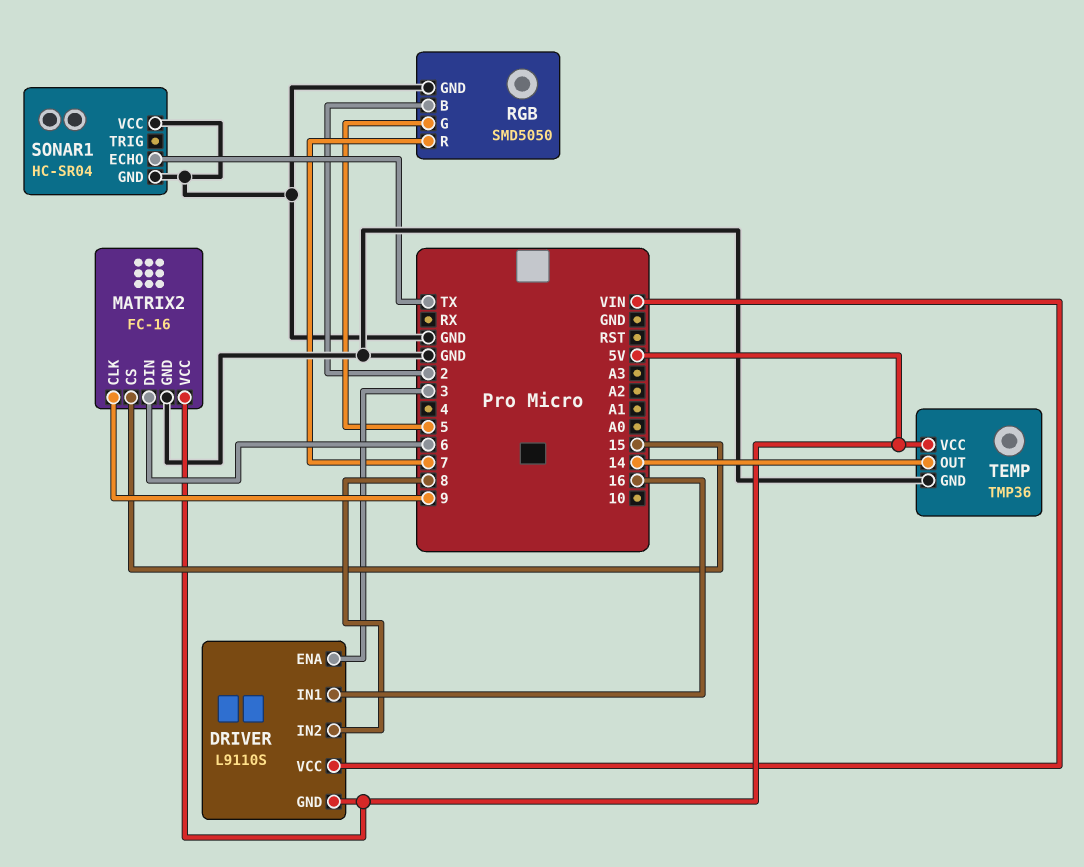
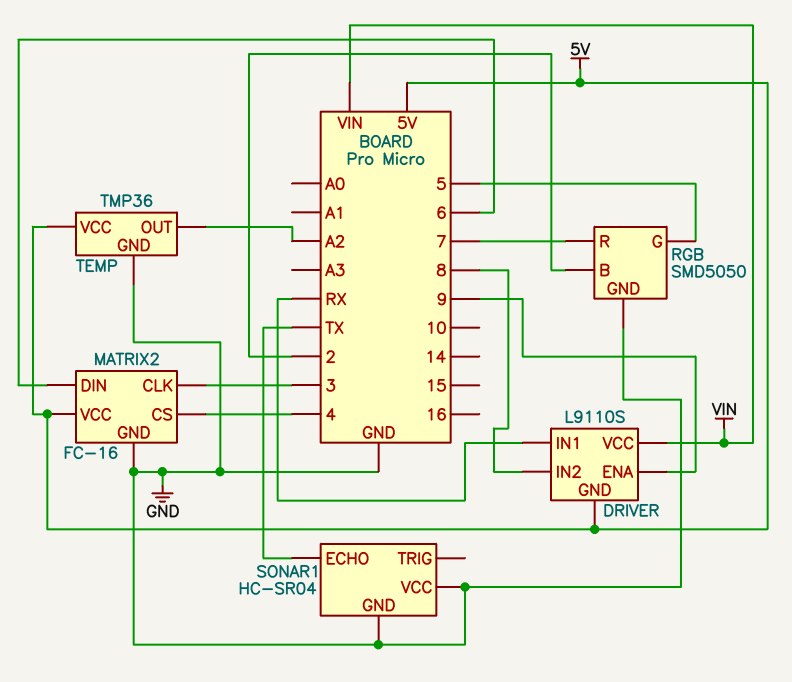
DRIVER pin ENA: 3 -> 9
DRIVER pin IN1: 16 -> RX
MATRIX2 pin CLK: 9 -> 3
MATRIX2 pin CS: 15 -> 4
TEMP pin OUT: 14 -> A2

